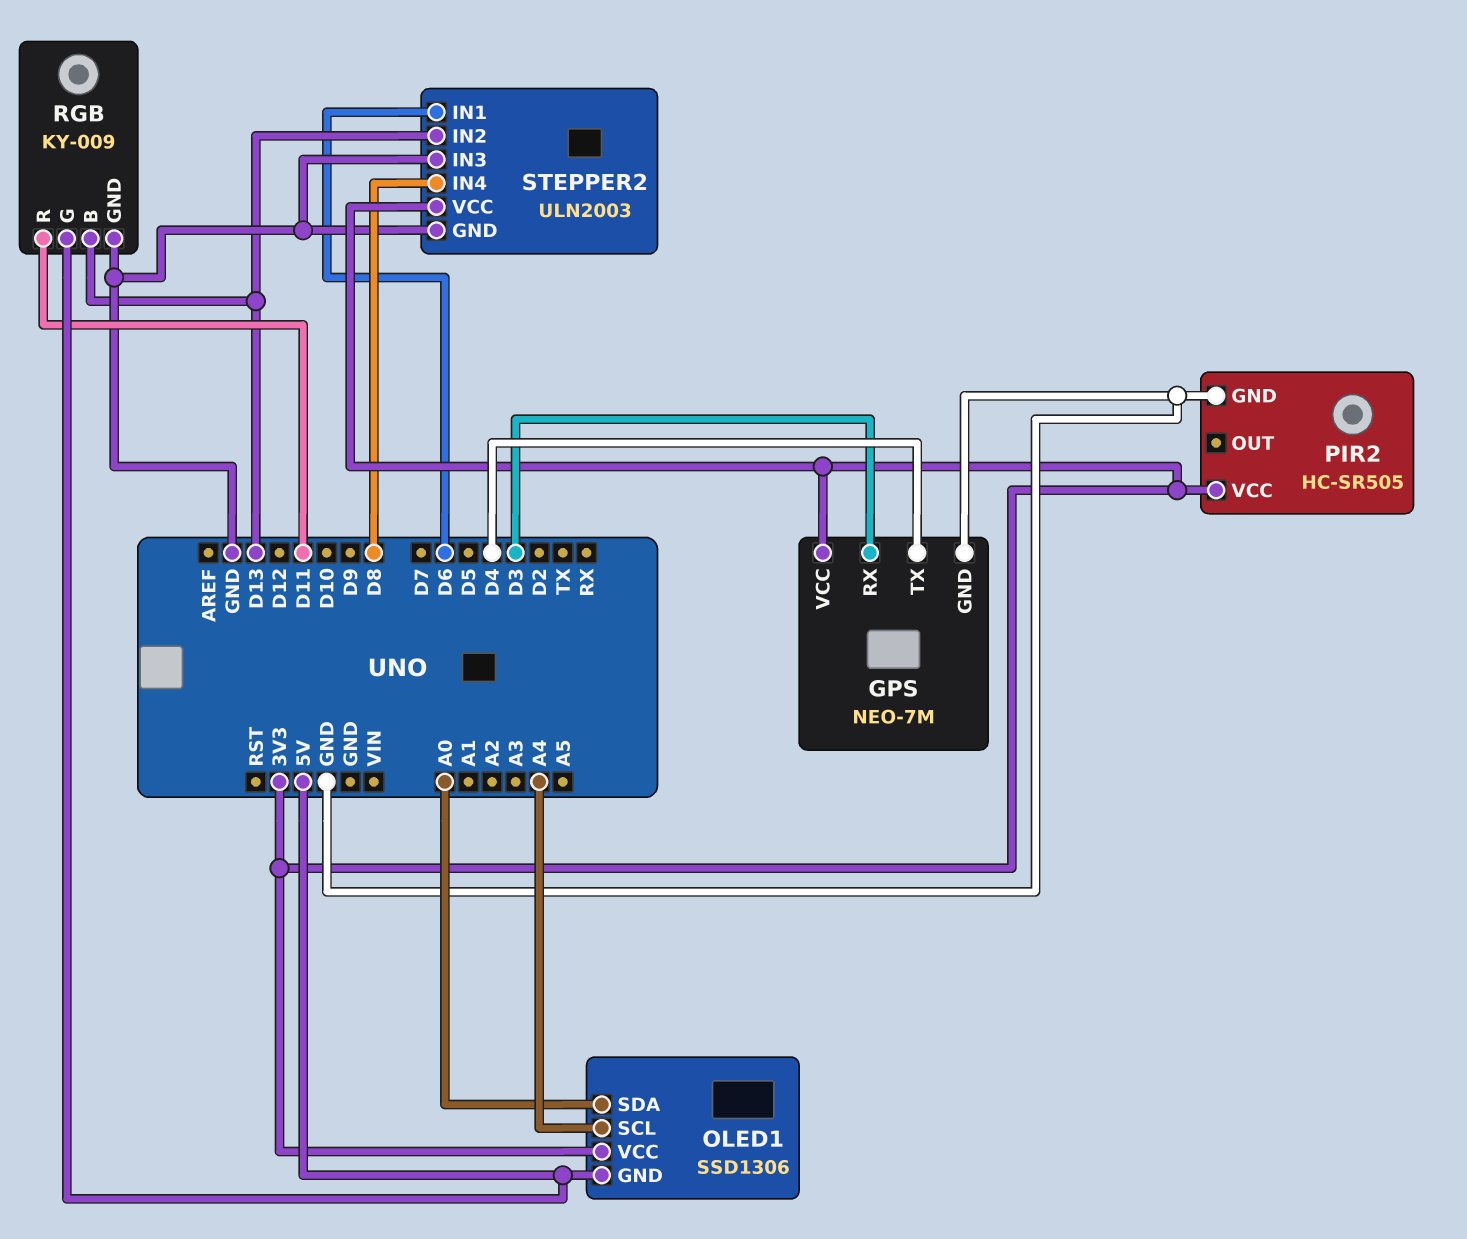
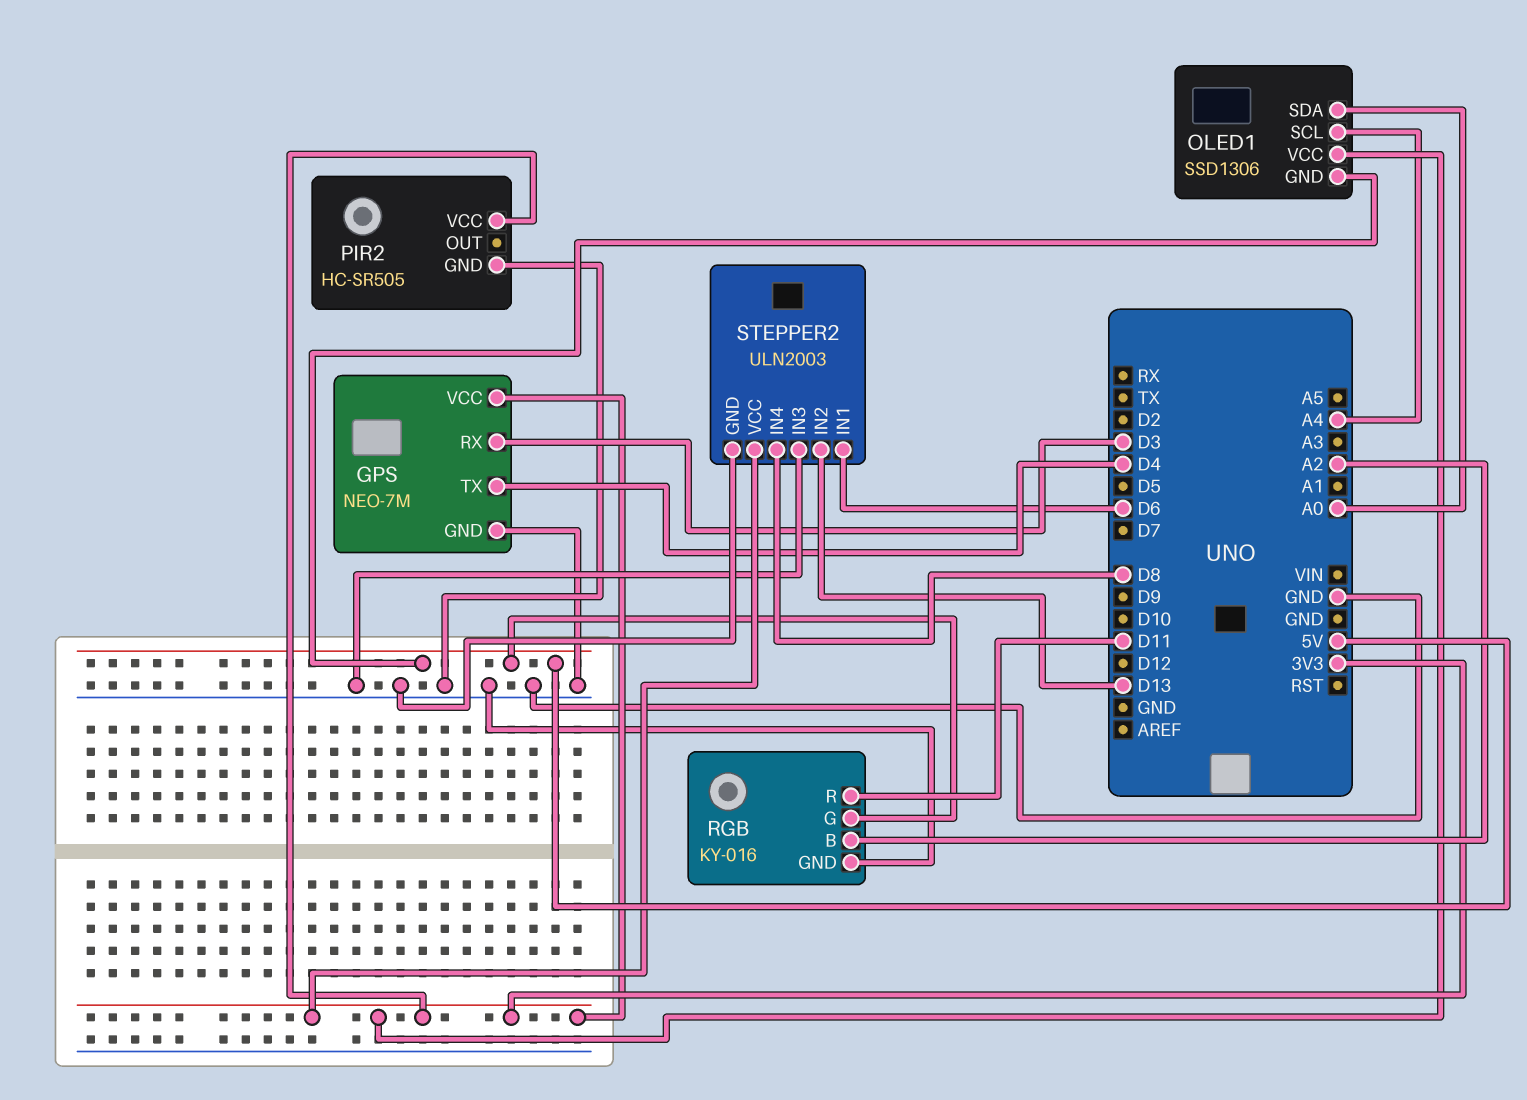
RGB: KY-009 -> KY-016
RGB pin B: D13 -> A2

